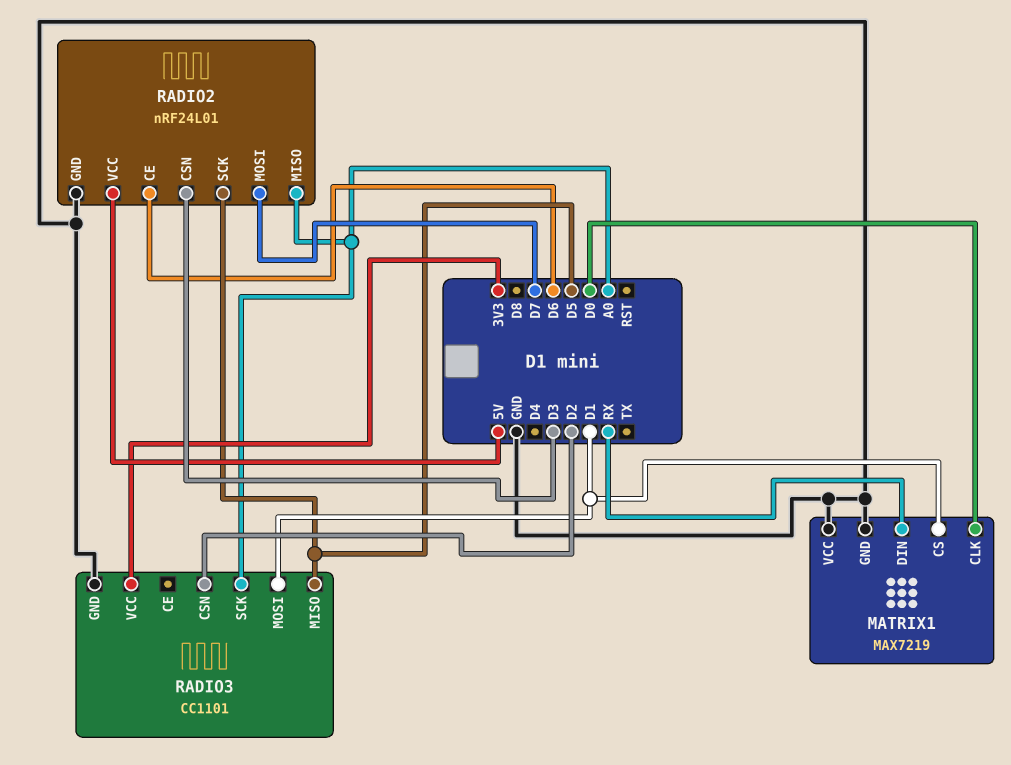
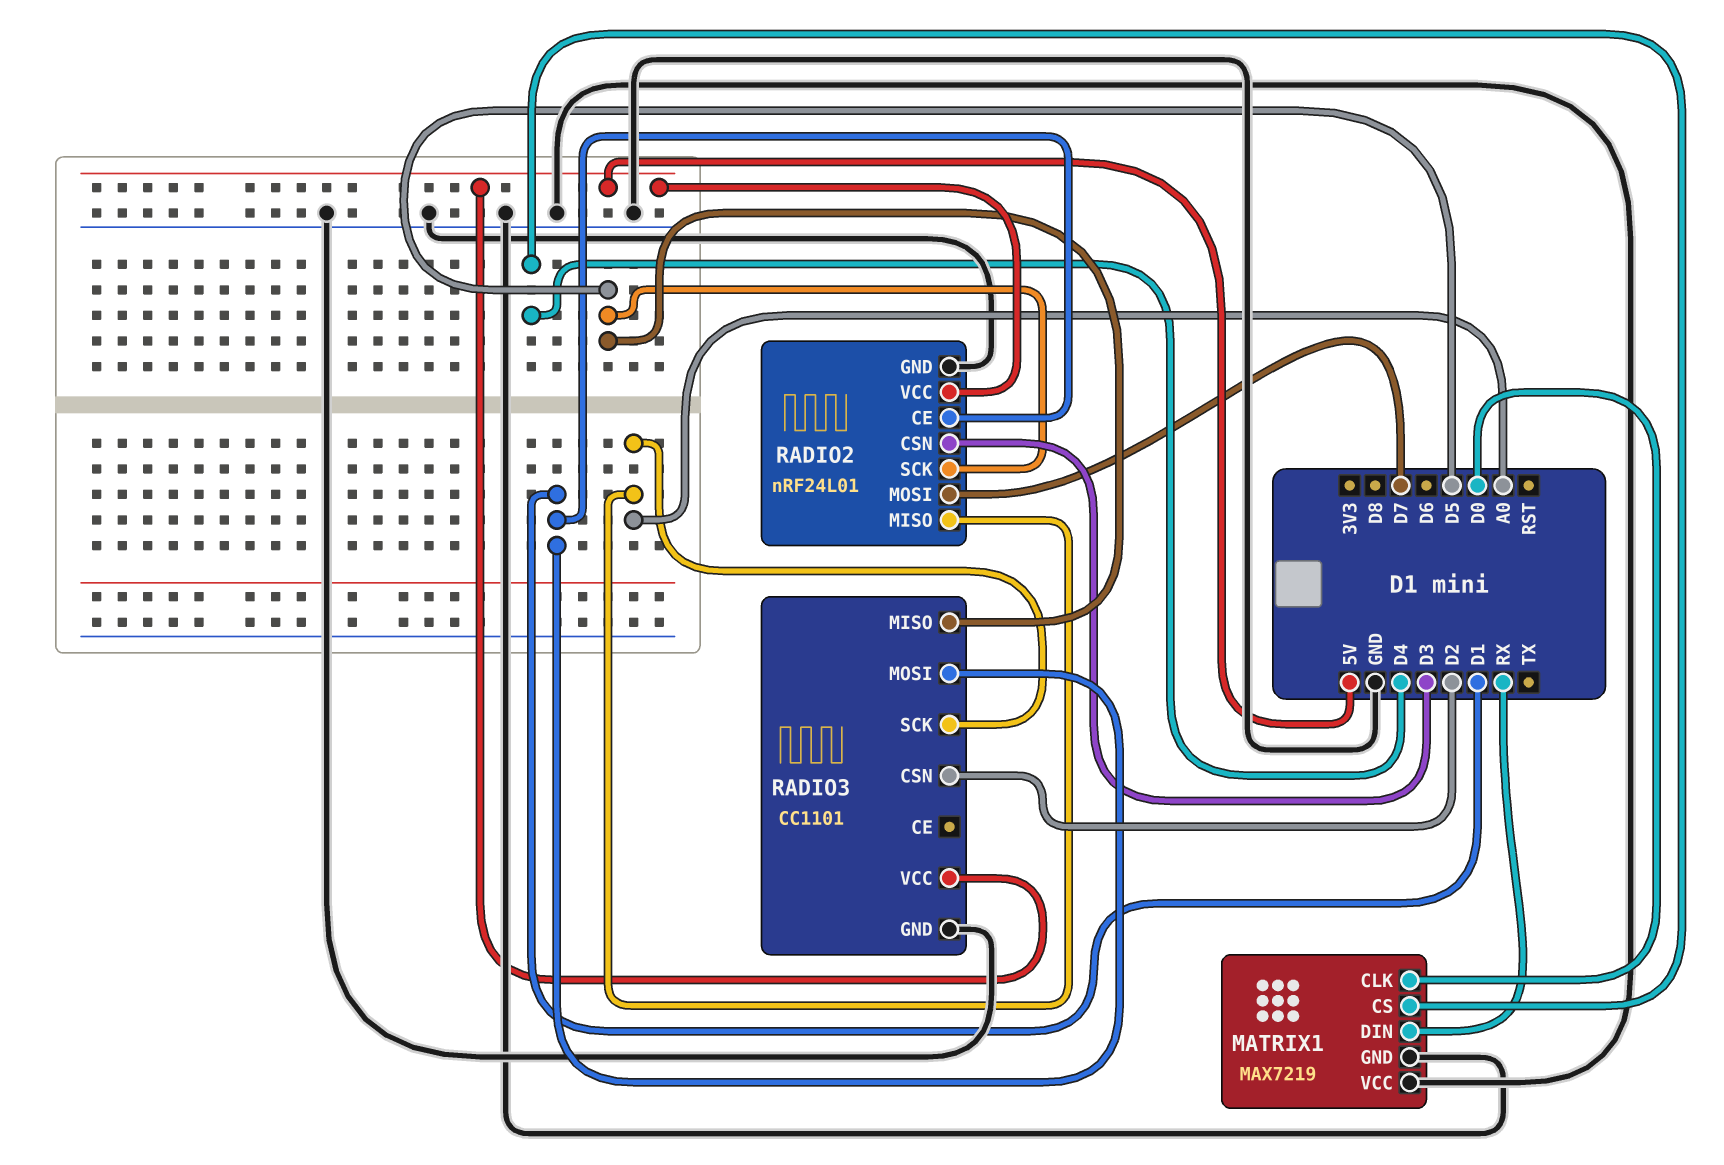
MATRIX1 pin CS: D1 -> D4
RADIO2 pin CE: D6 -> D1
RADIO3 pin VCC: 3V3 -> 5V

